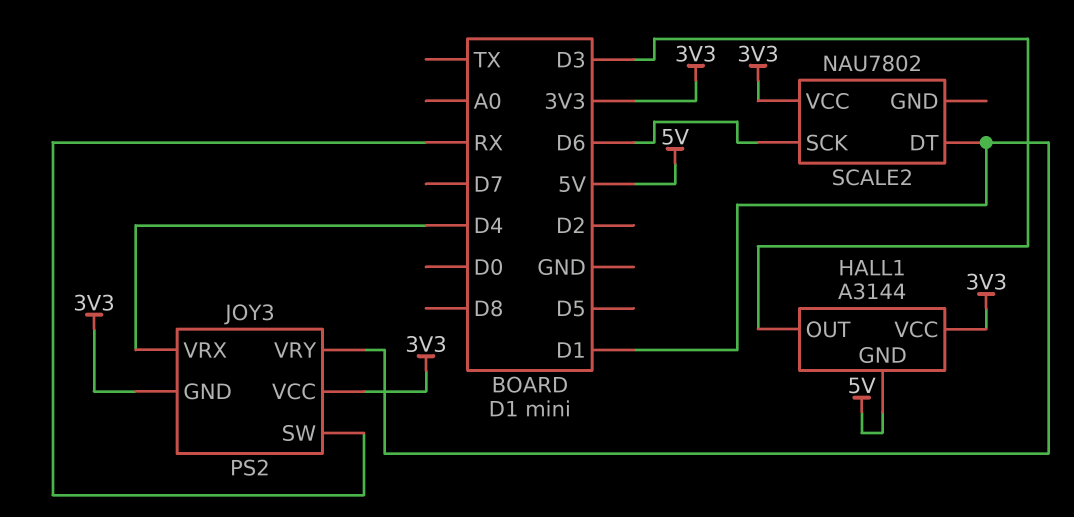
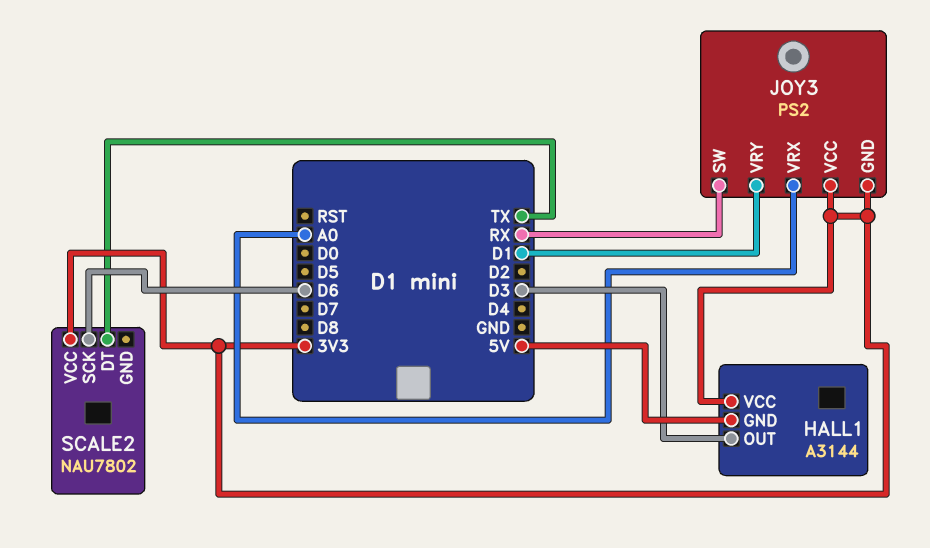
JOY3 pin VRX: D4 -> A0
SCALE2 pin DT: D1 -> TX

